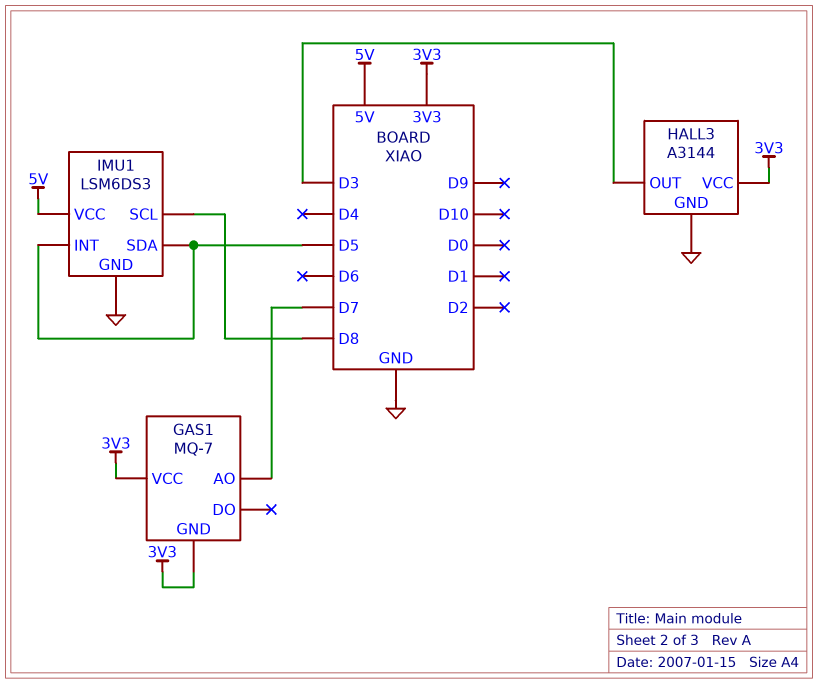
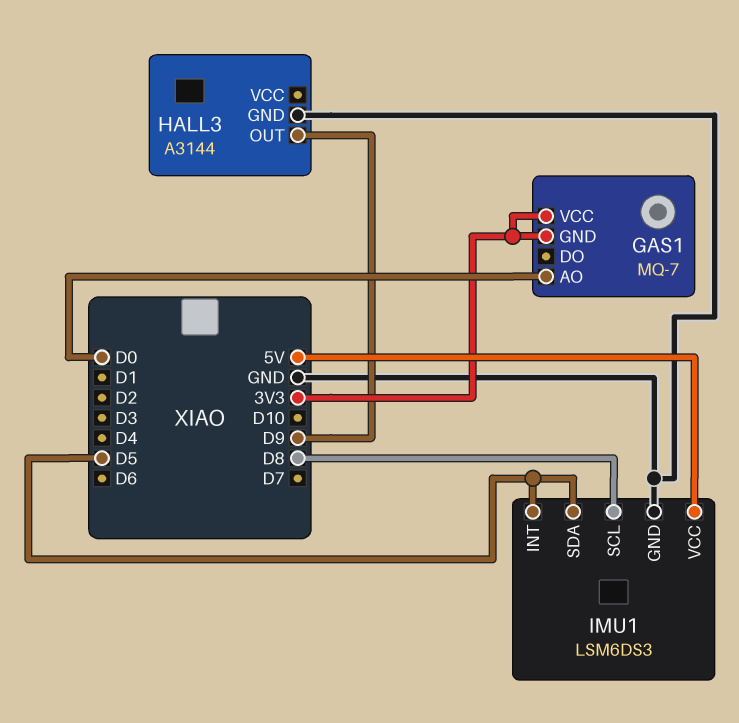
GAS1 pin AO: D7 -> D0
HALL3 pin OUT: D3 -> D9
HALL3 pin VCC: 3V3 -> none

